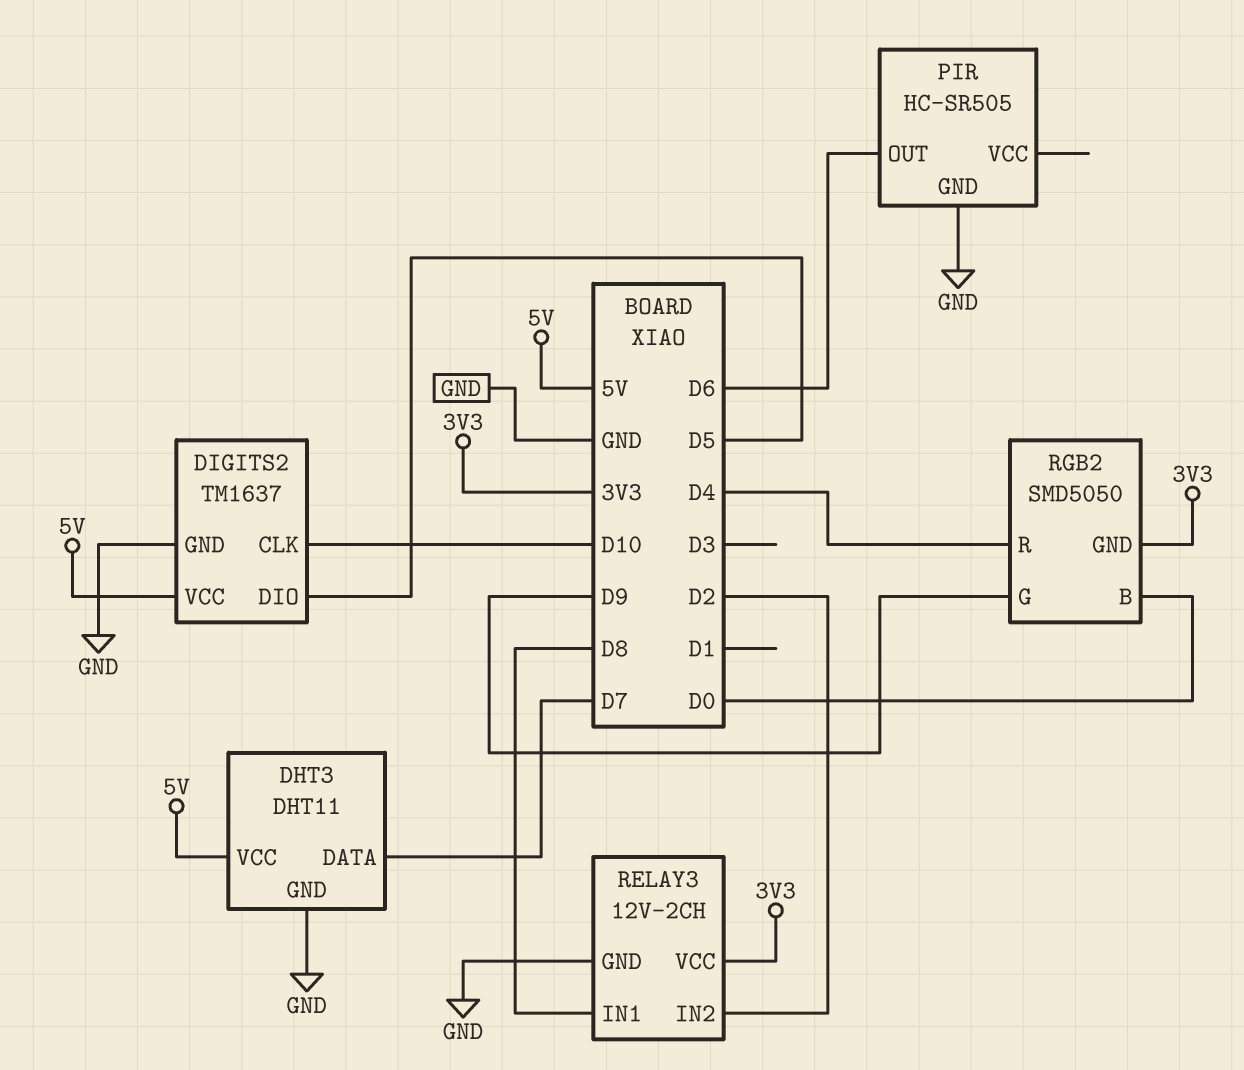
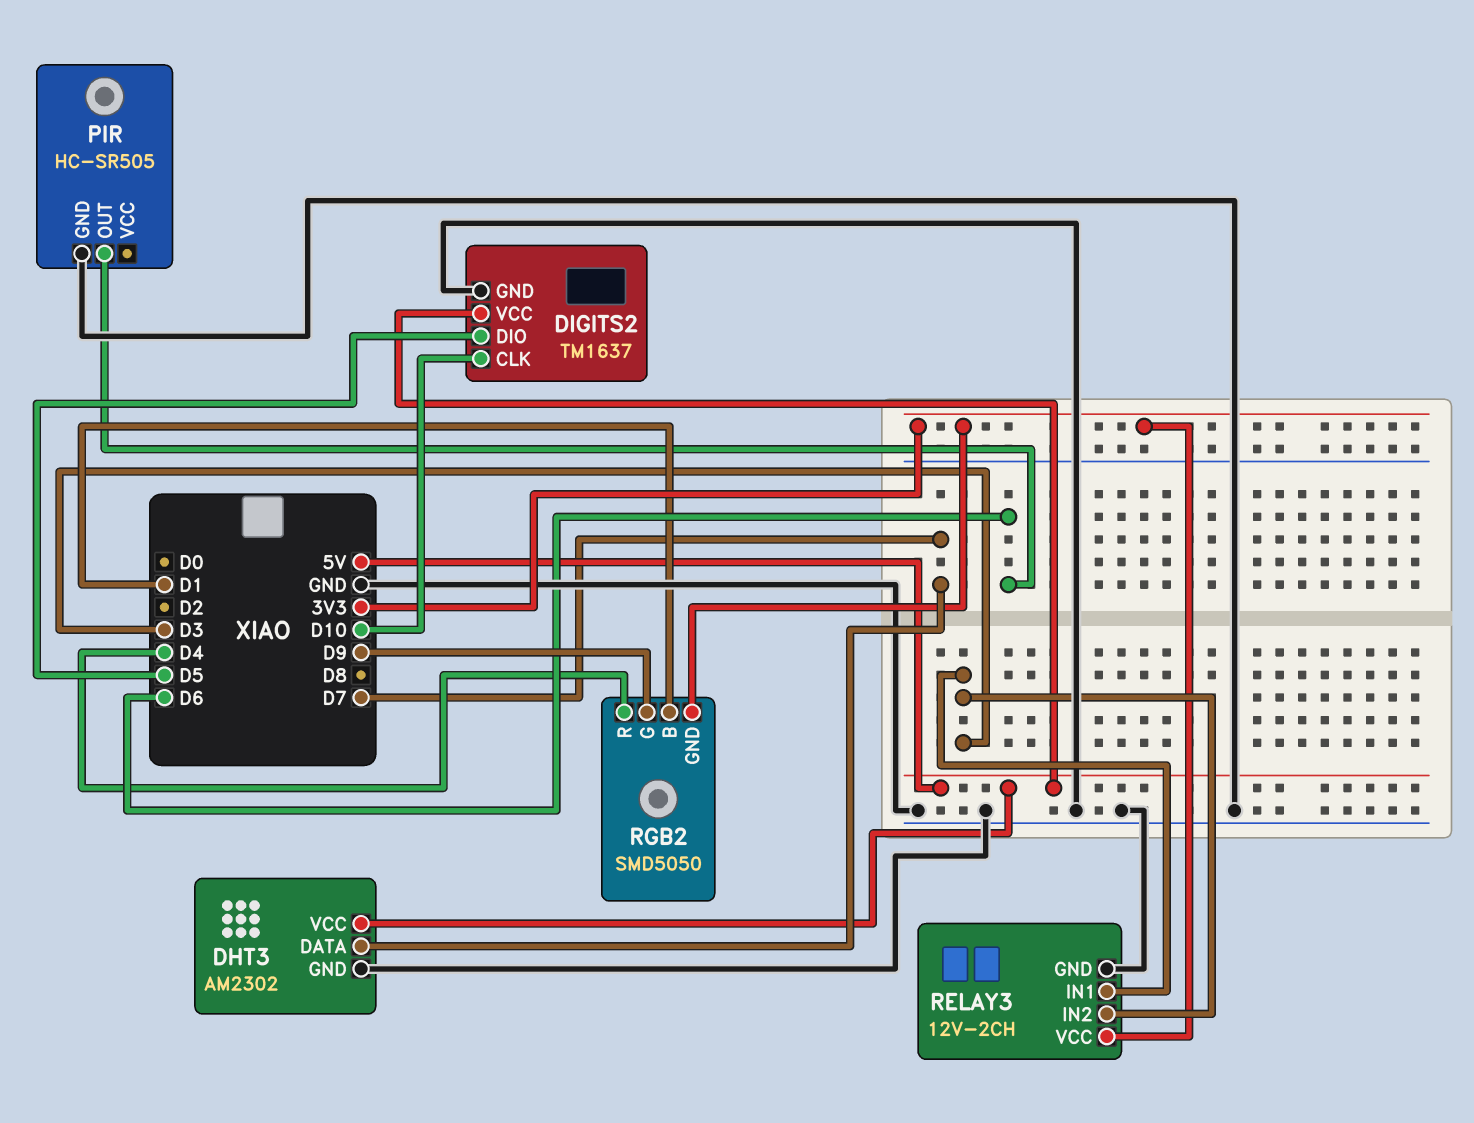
DHT3: DHT11 -> AM2302
RELAY3 pin IN1: D8 -> D3
RELAY3 pin IN2: D2 -> D3
RGB2 pin B: D0 -> D1

